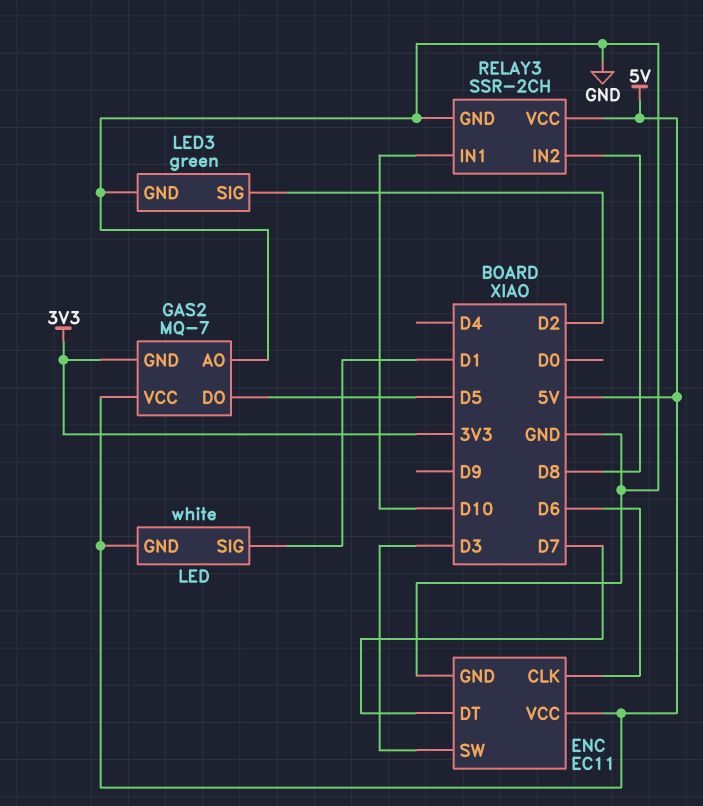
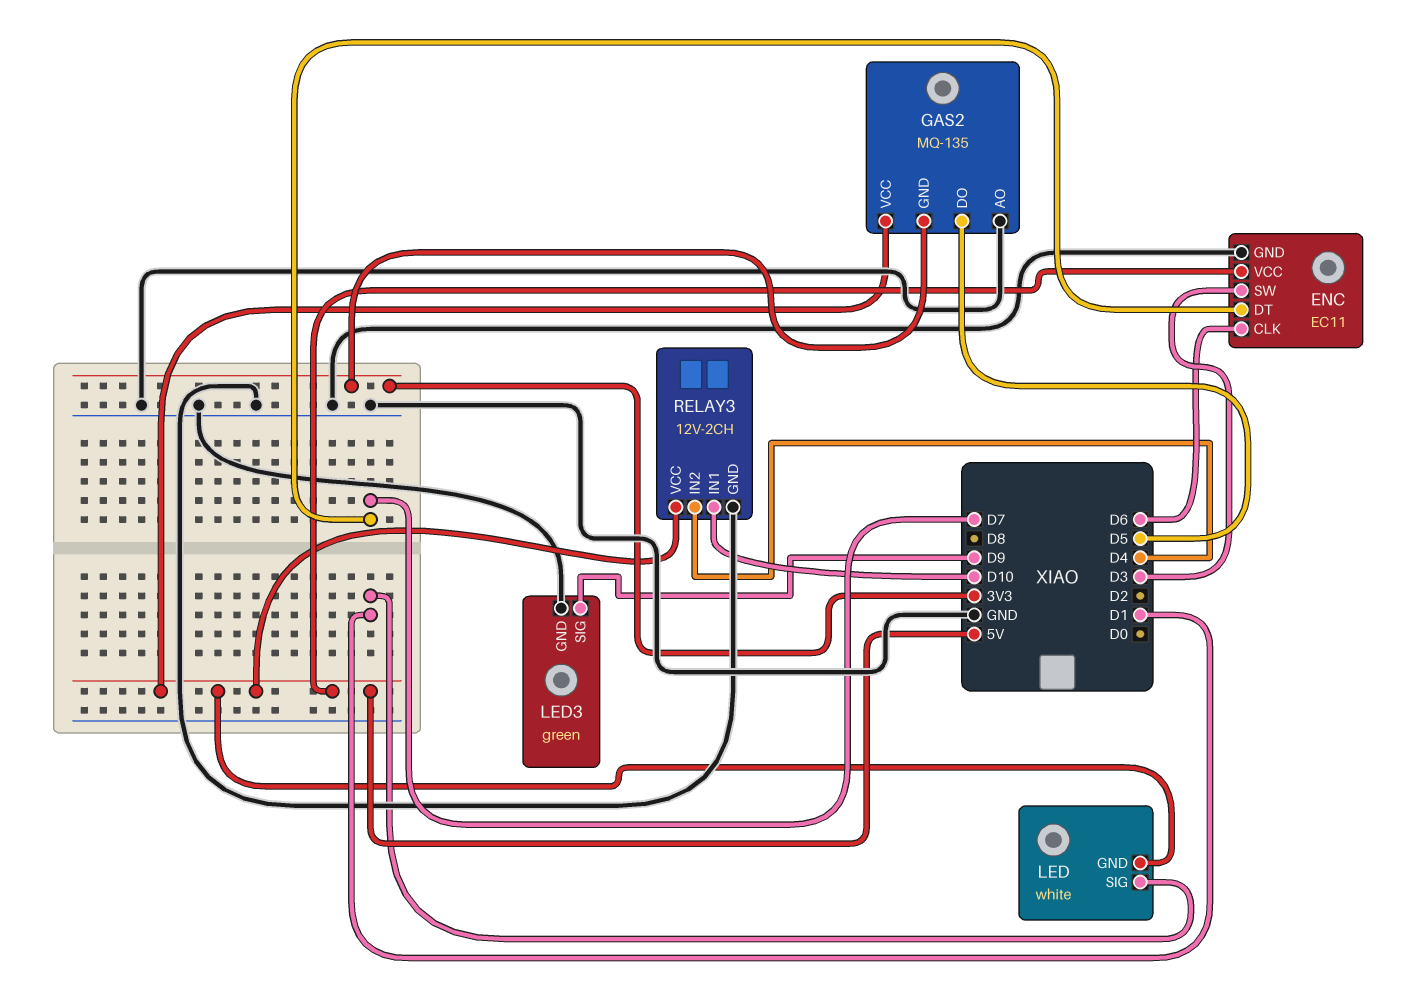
GAS2: MQ-7 -> MQ-135
LED3 pin SIG: D2 -> D9
RELAY3: SSR-2CH -> 12V-2CH
RELAY3 pin IN2: D8 -> D4

